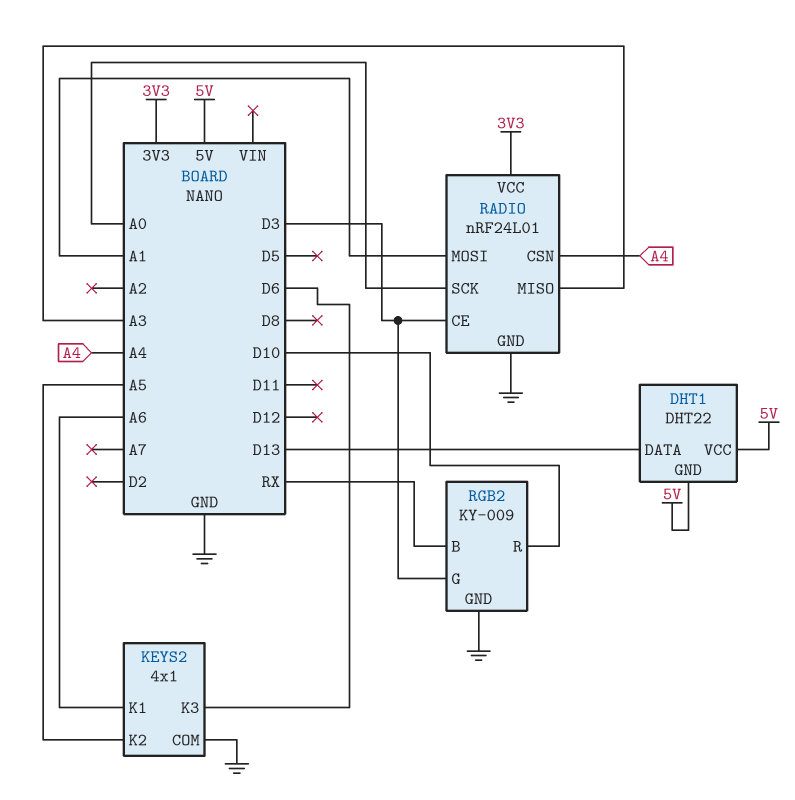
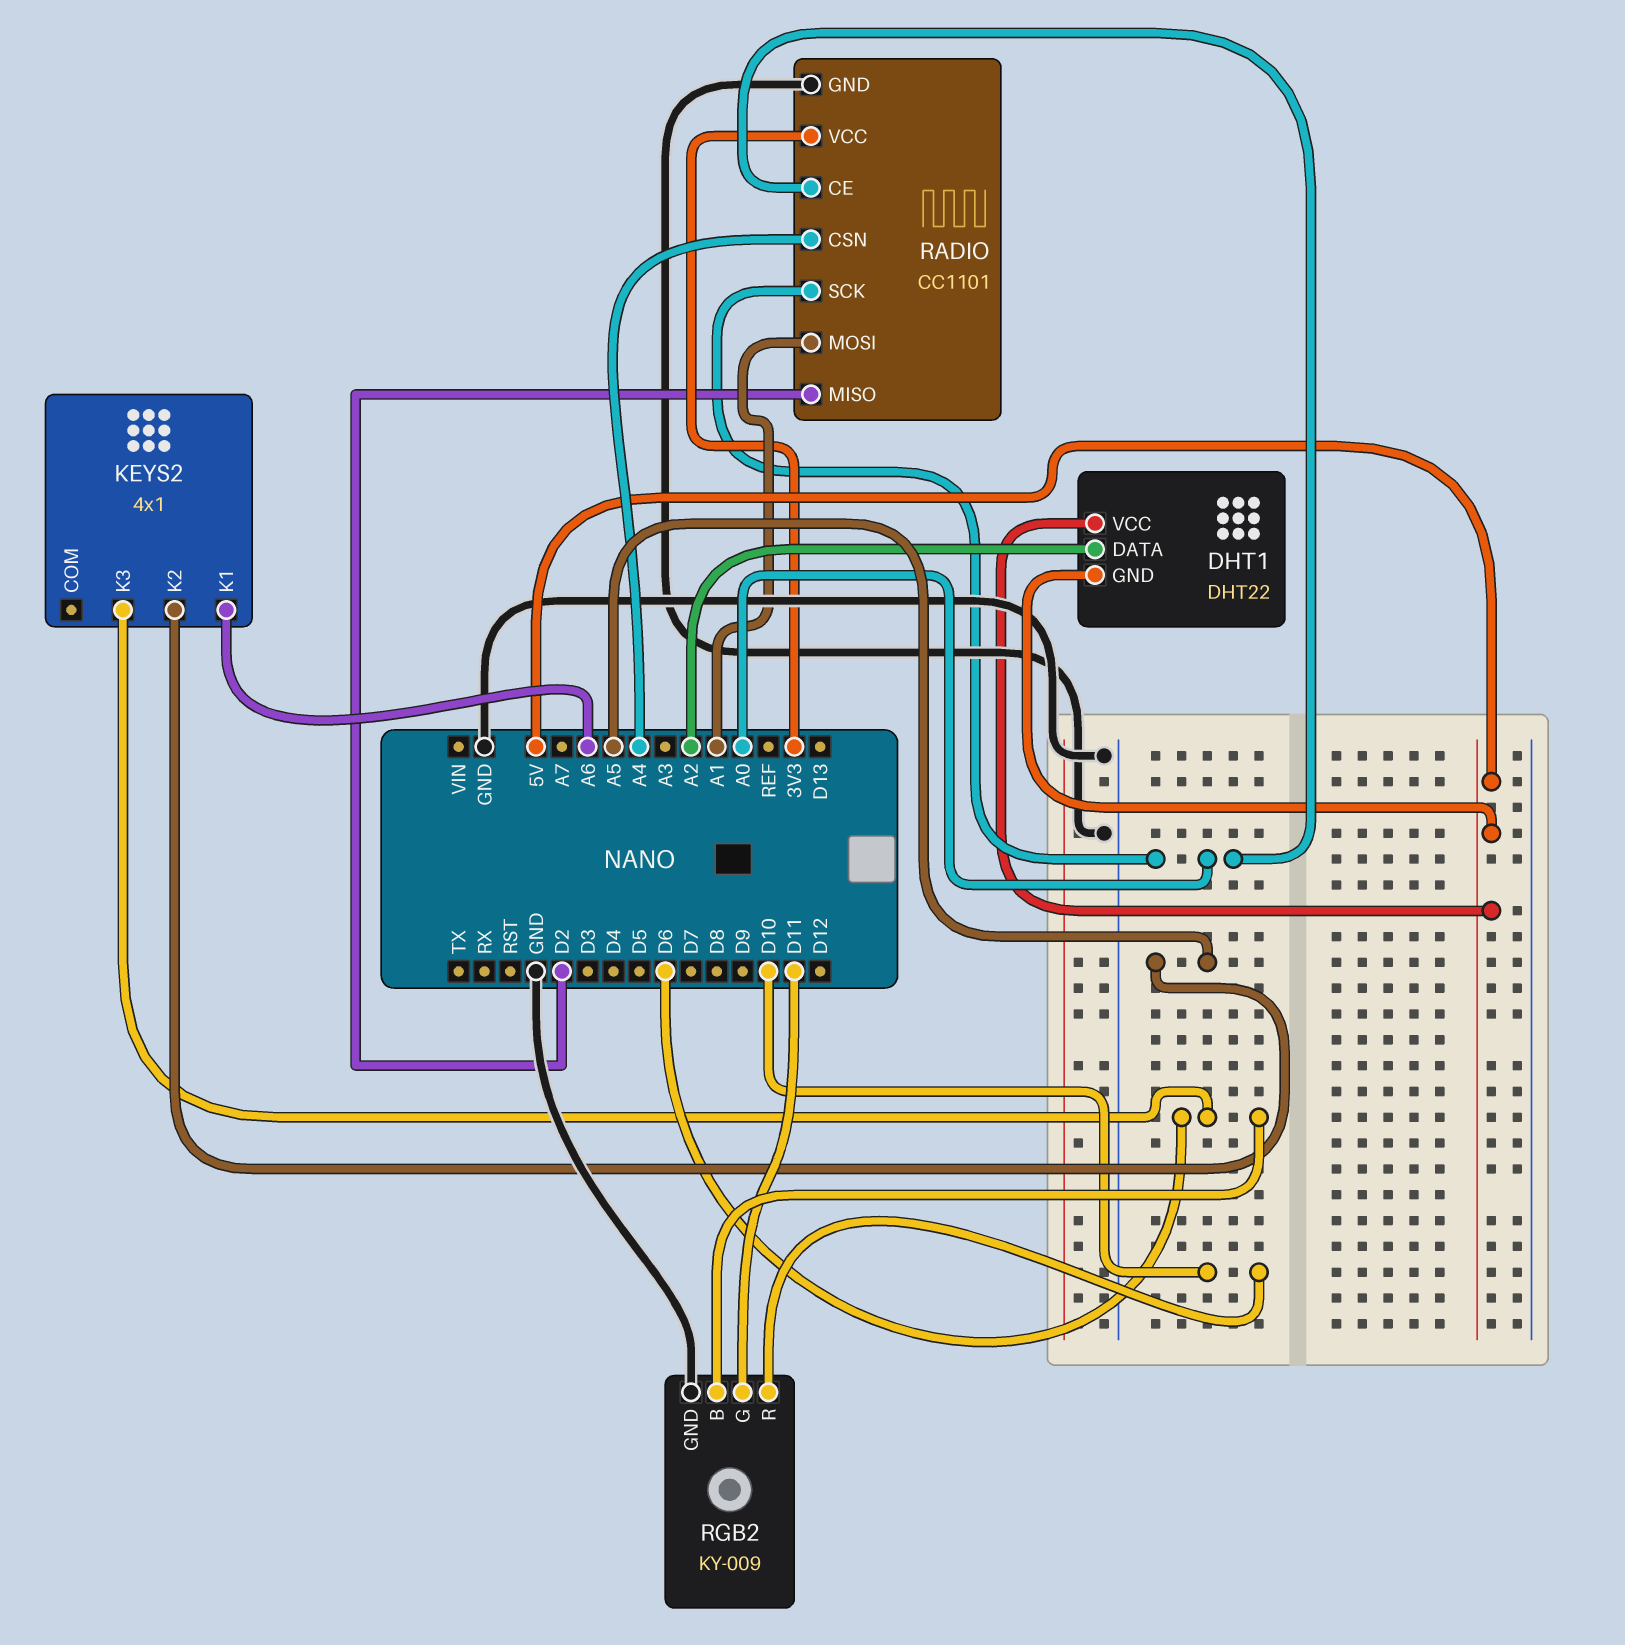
DHT1 pin DATA: D13 -> A2
KEYS2 pin COM: GND -> none
RADIO: nRF24L01 -> CC1101
RADIO pin CE: D3 -> A0
RADIO pin MISO: A3 -> D2
RGB2 pin B: RX -> D6
RGB2 pin G: D3 -> D11

